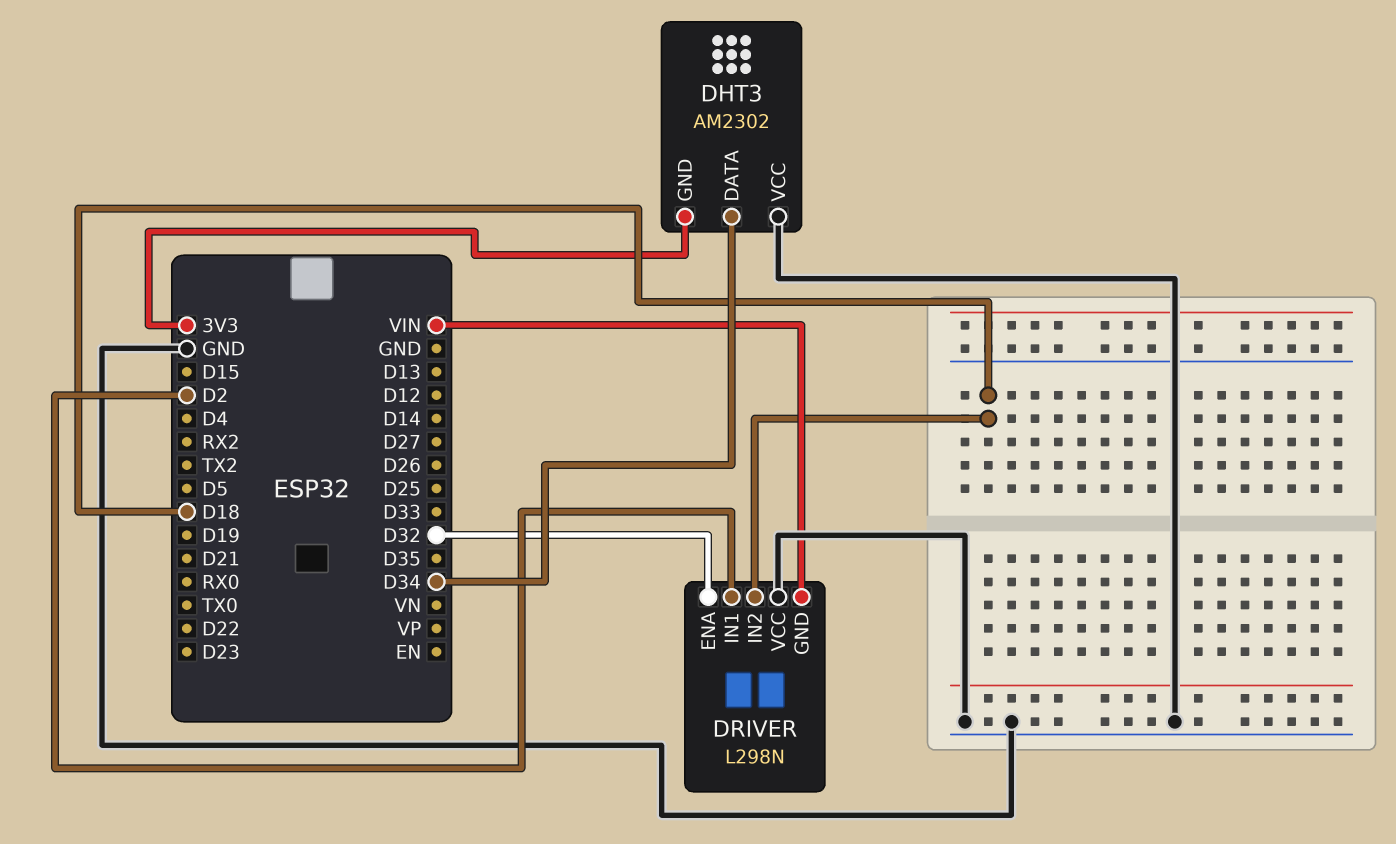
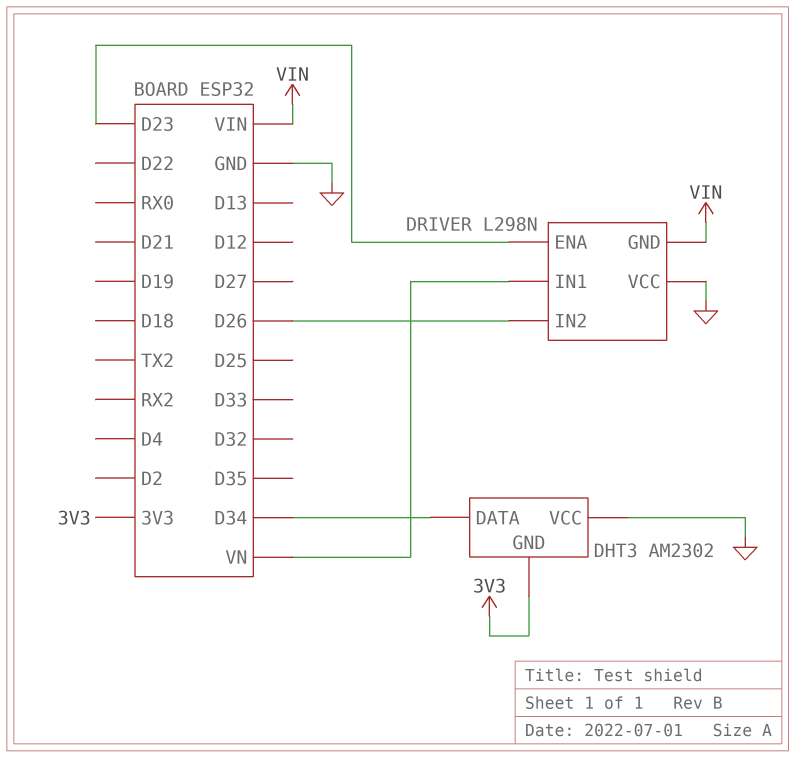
DRIVER pin ENA: D32 -> D23
DRIVER pin IN1: D2 -> VN
DRIVER pin IN2: D18 -> D26

